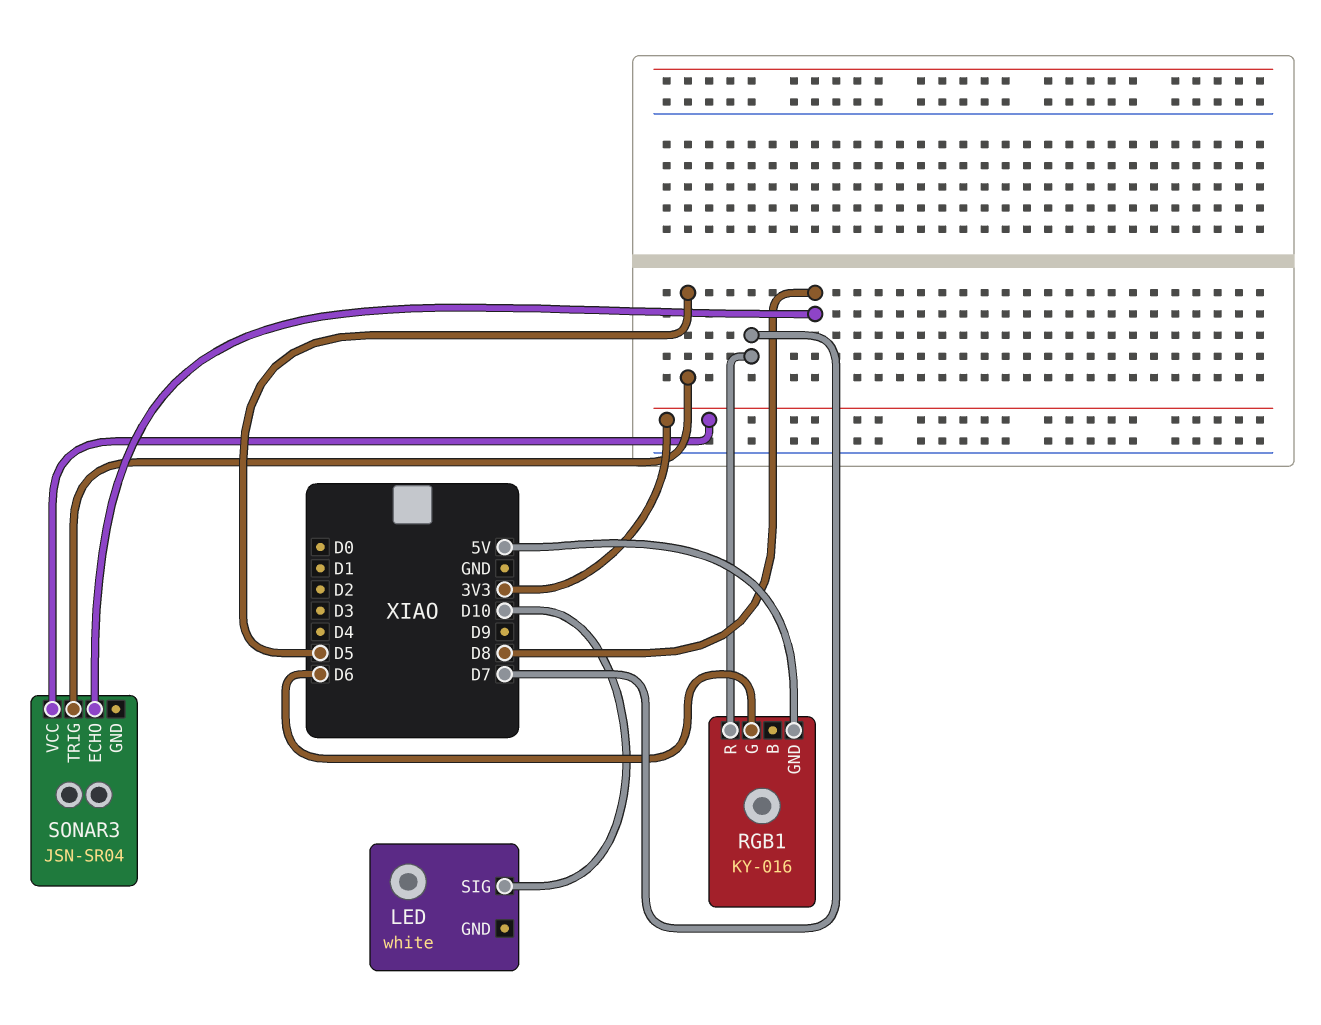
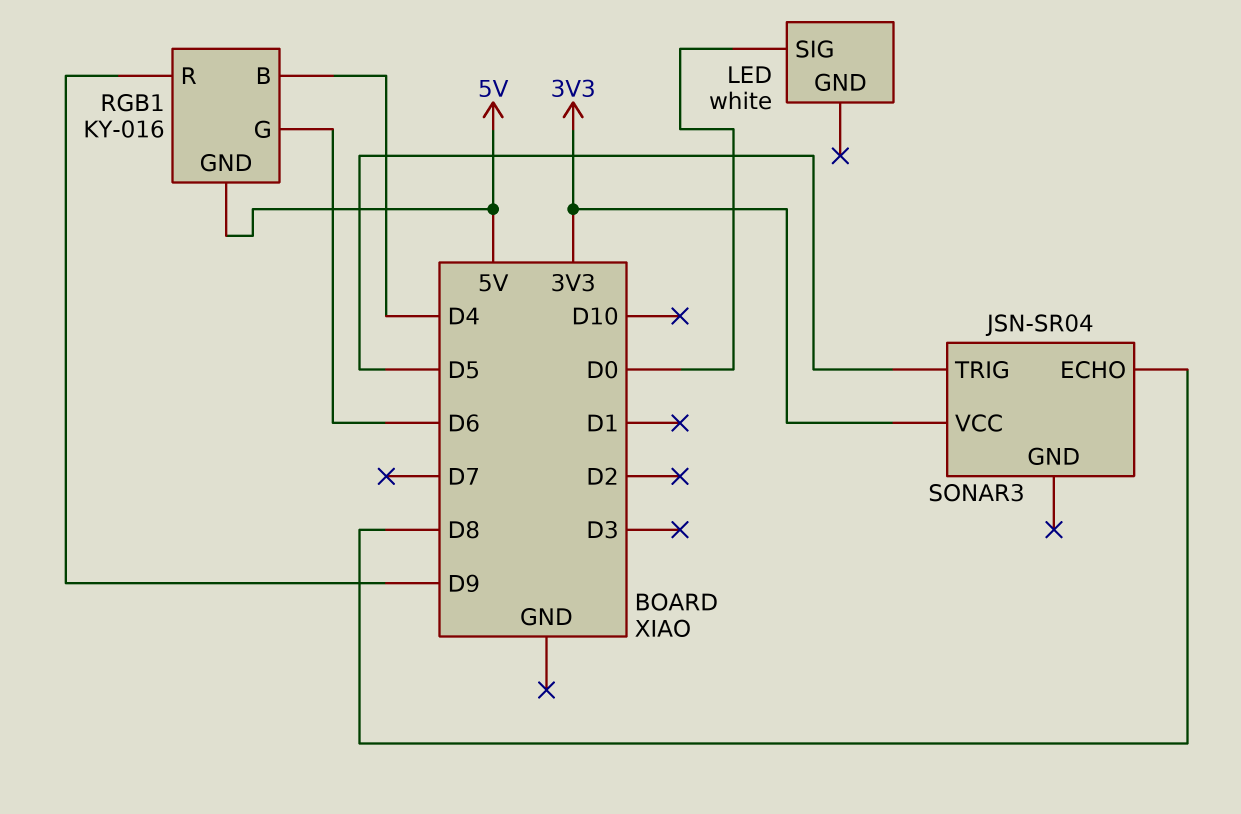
LED pin SIG: D10 -> D0
RGB1 pin B: none -> D4
RGB1 pin R: D7 -> D9

